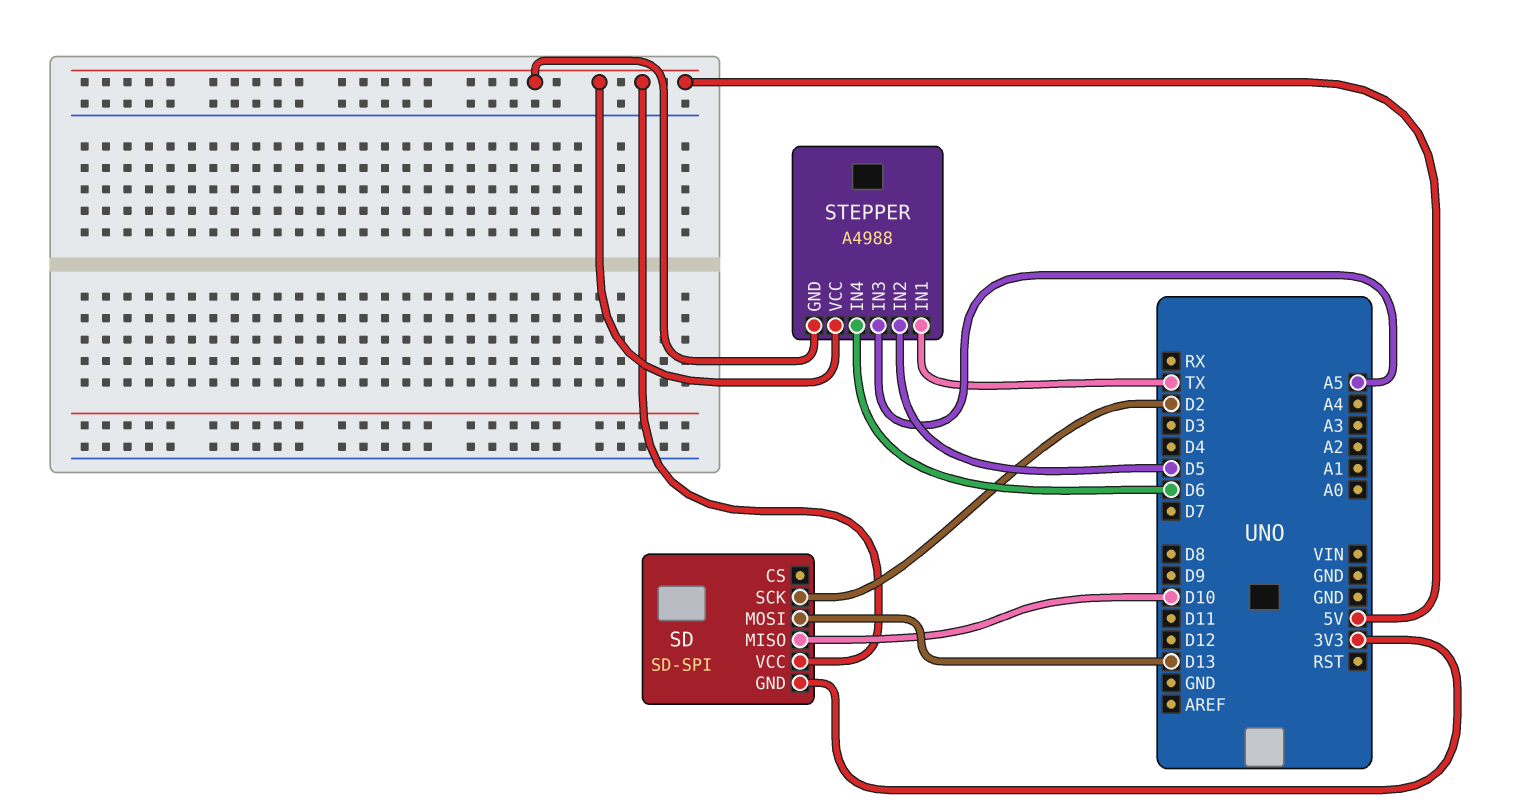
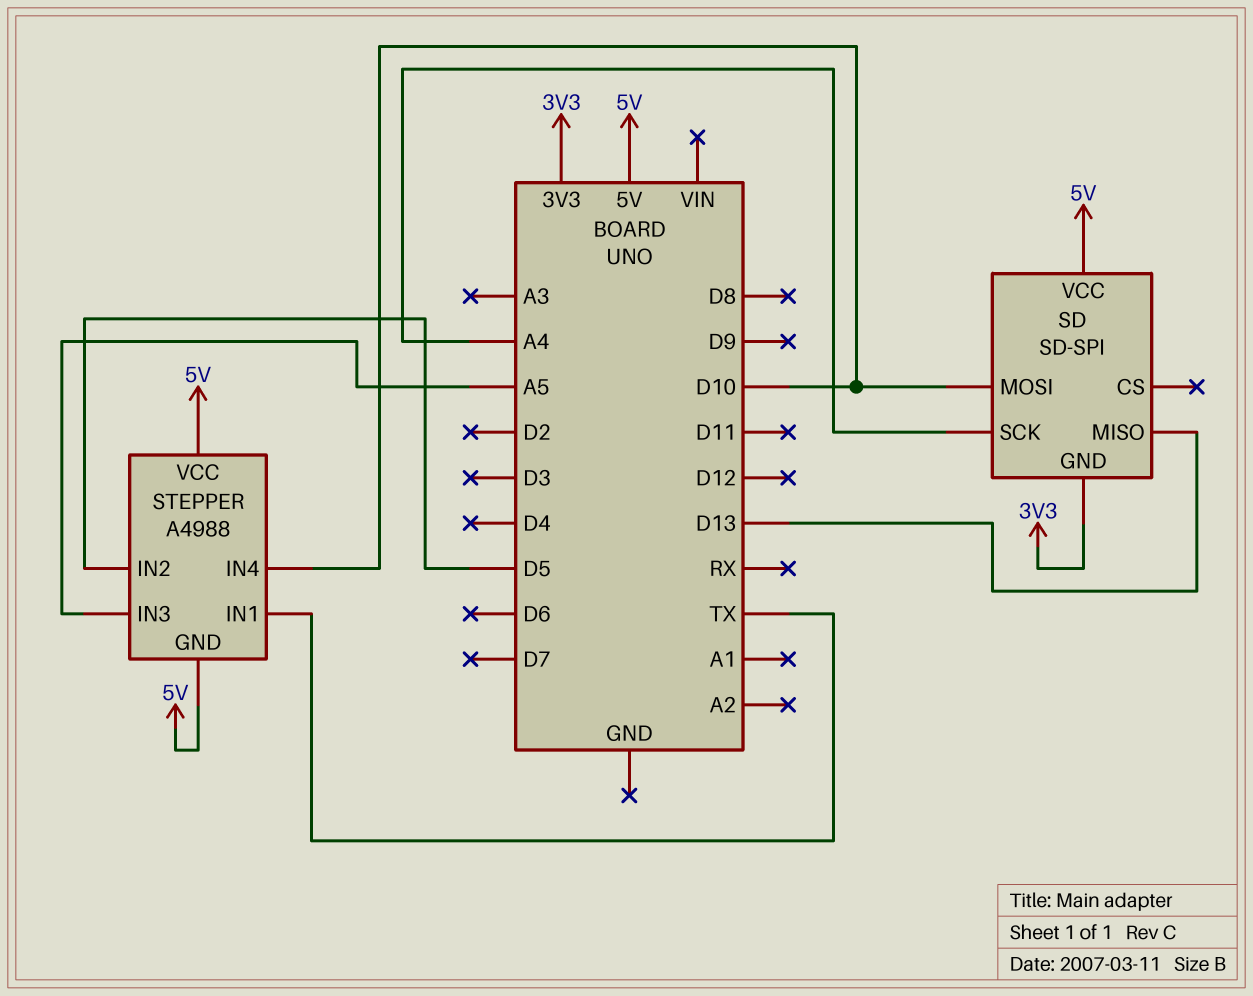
SD pin MISO: D10 -> D13
SD pin MOSI: D13 -> D10
SD pin SCK: D2 -> A4
STEPPER pin IN4: D6 -> D10

